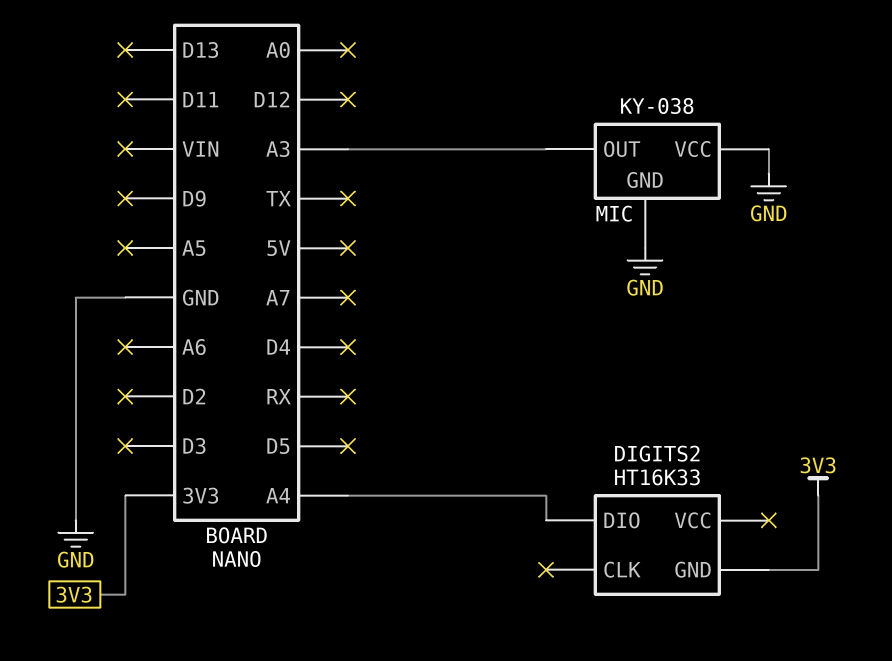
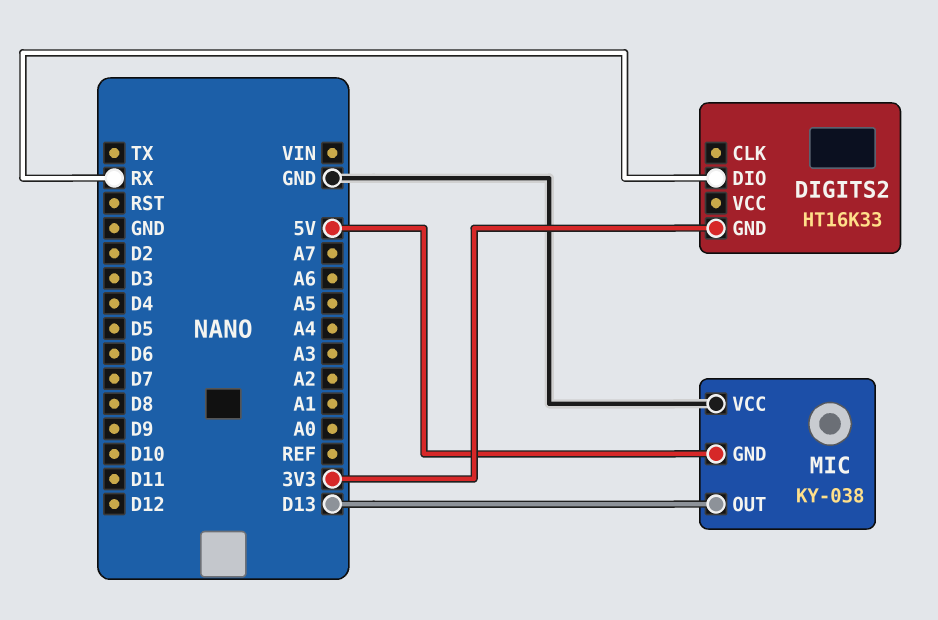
DIGITS2 pin DIO: A4 -> RX
MIC pin GND: GND -> 5V
MIC pin OUT: A3 -> D13

